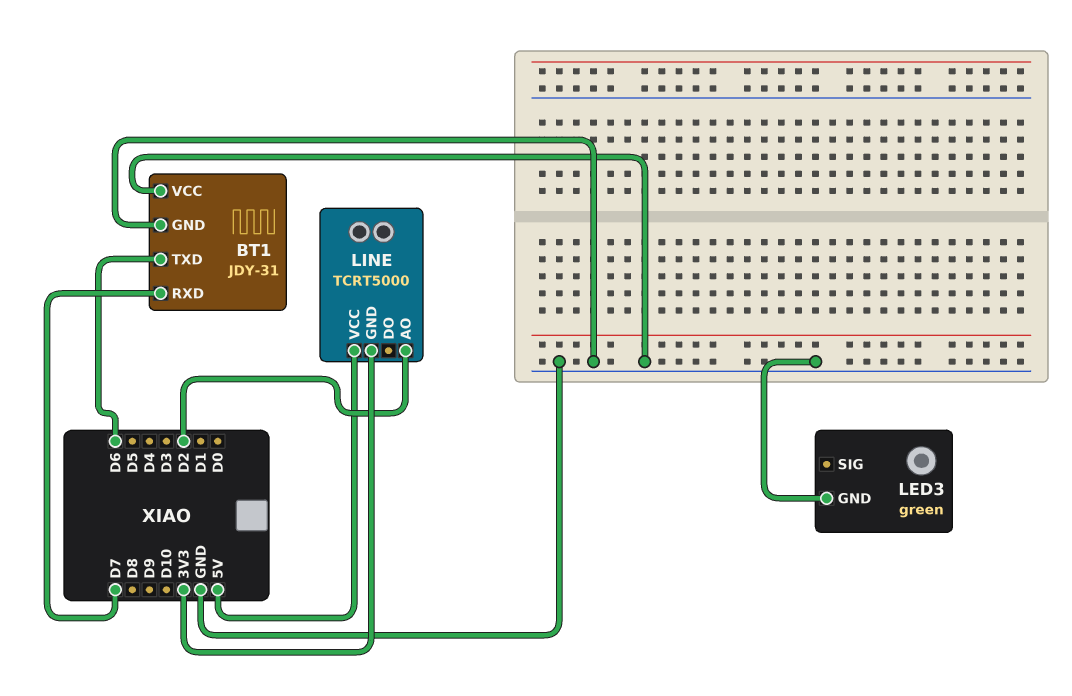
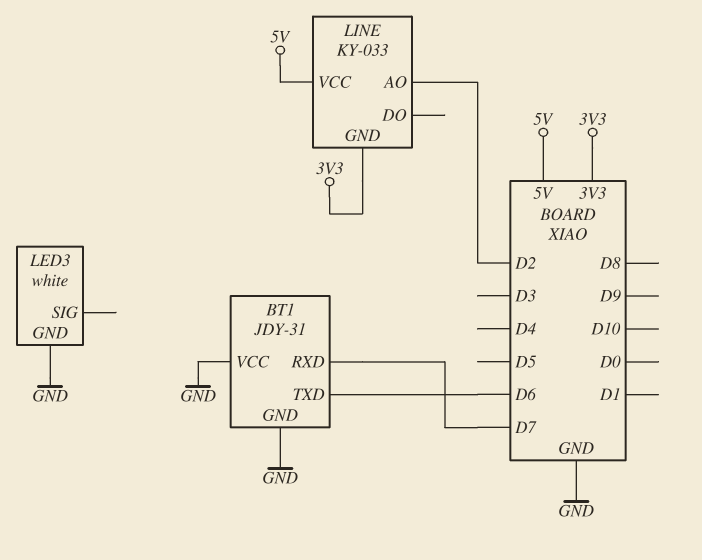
LED3: green -> white
LINE: TCRT5000 -> KY-033

